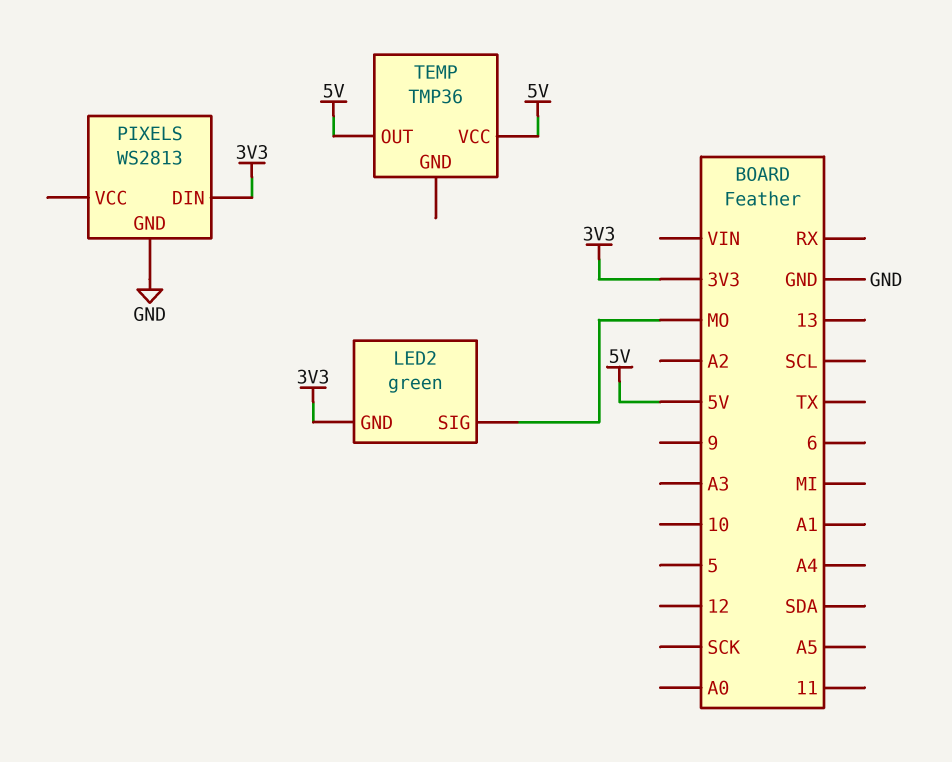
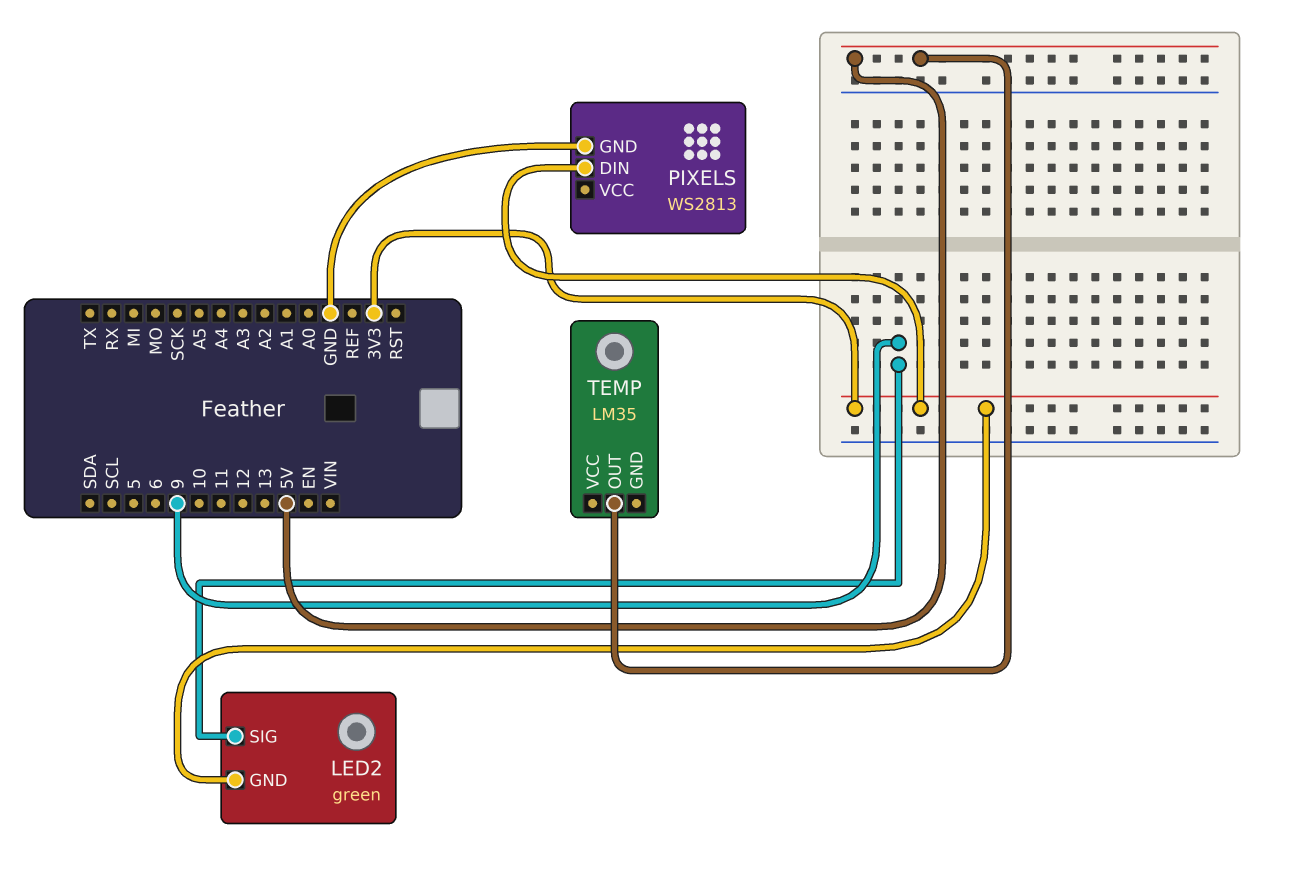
LED2 pin SIG: MO -> 9
TEMP: TMP36 -> LM35
TEMP pin VCC: 5V -> none

